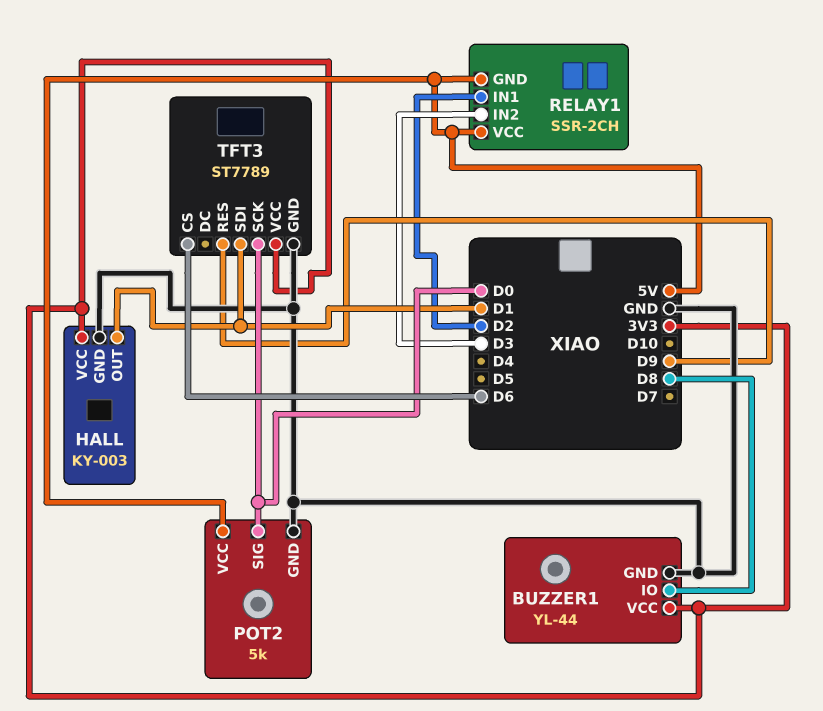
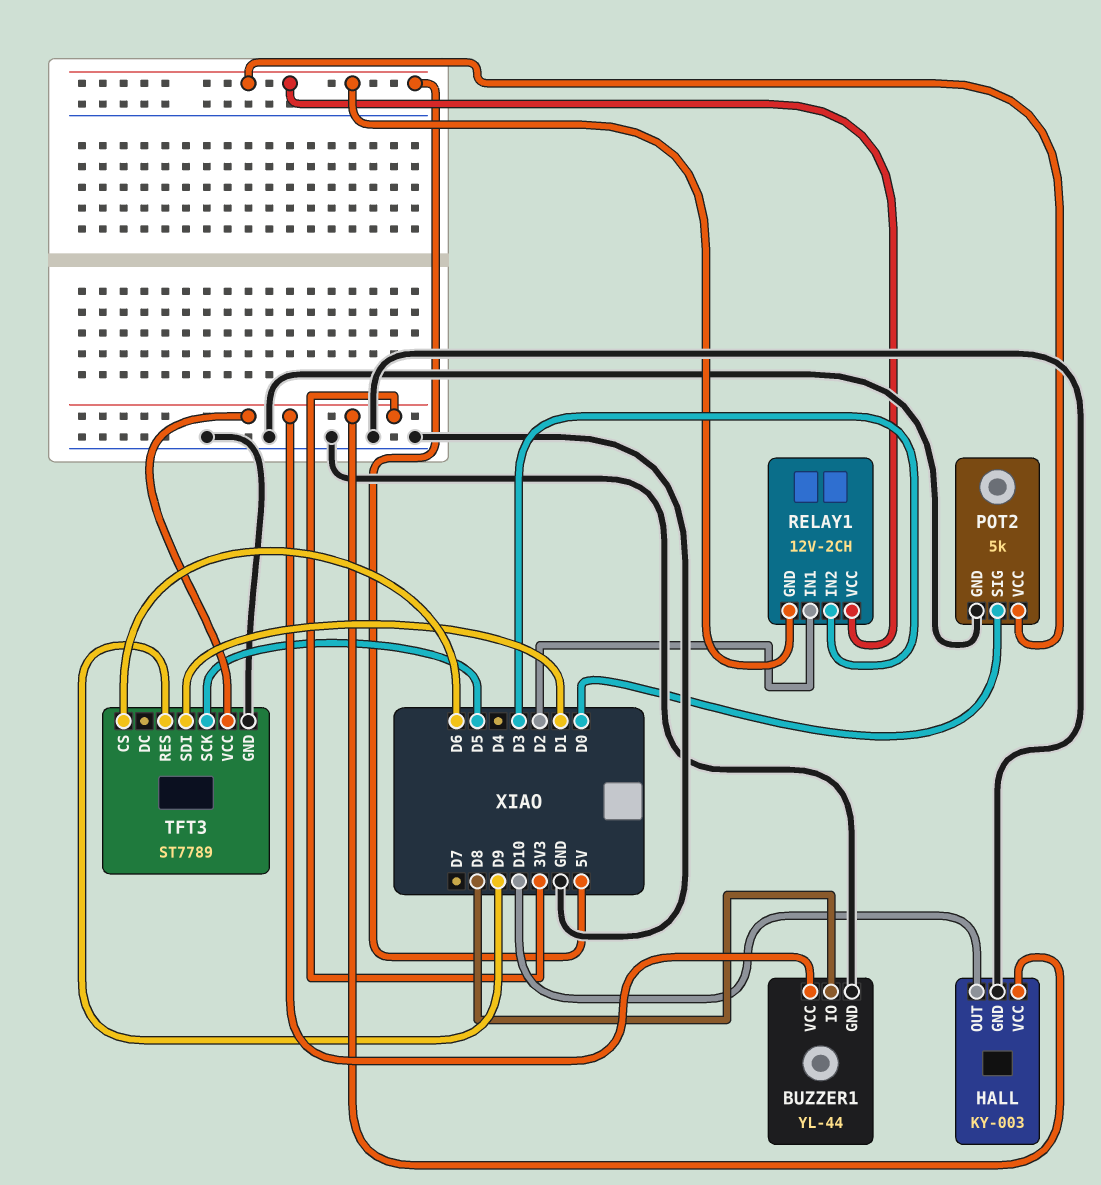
HALL pin OUT: D1 -> D10
RELAY1: SSR-2CH -> 12V-2CH
TFT3 pin SCK: D0 -> D5

